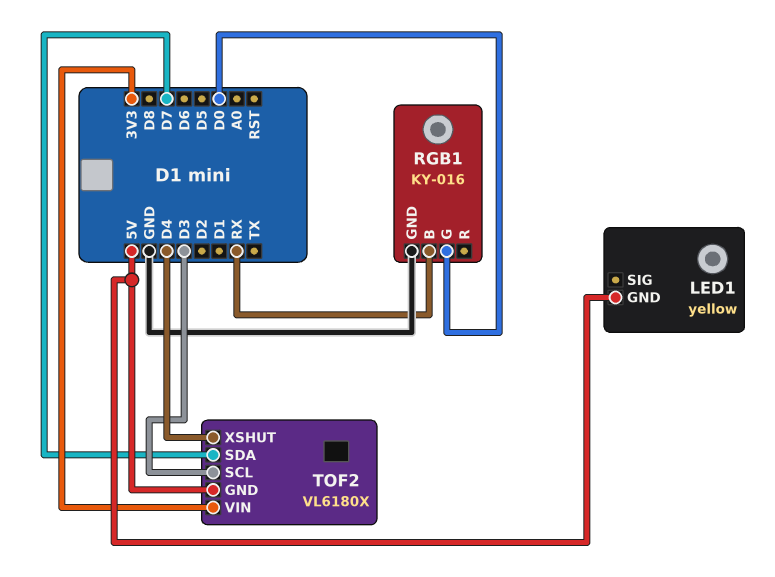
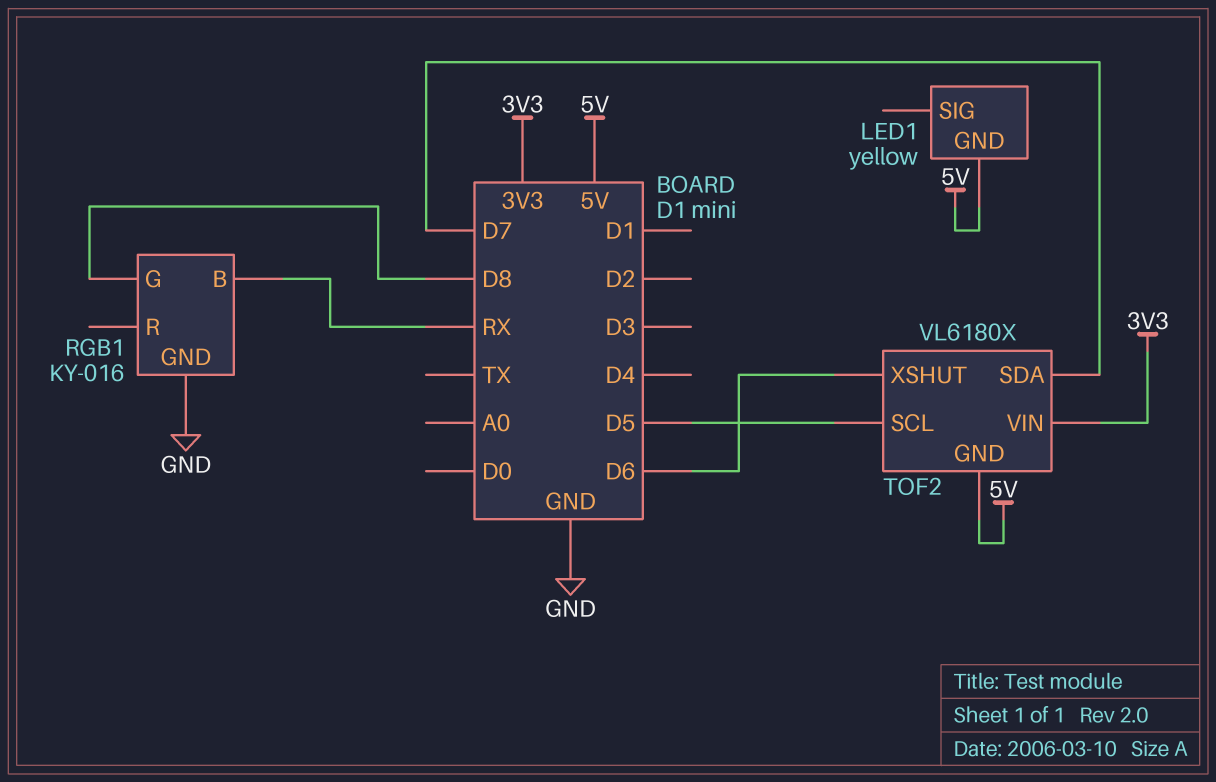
RGB1 pin G: D0 -> D8
TOF2 pin SCL: D3 -> D5
TOF2 pin XSHUT: D4 -> D6

